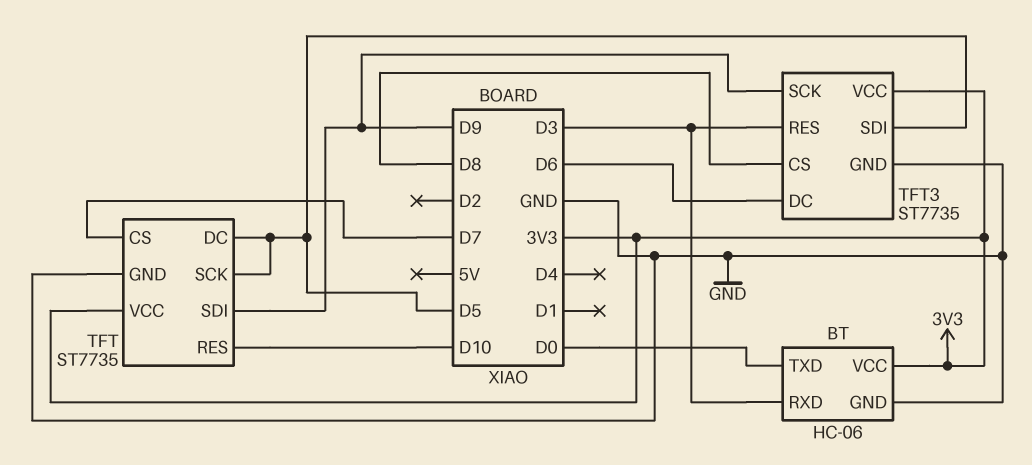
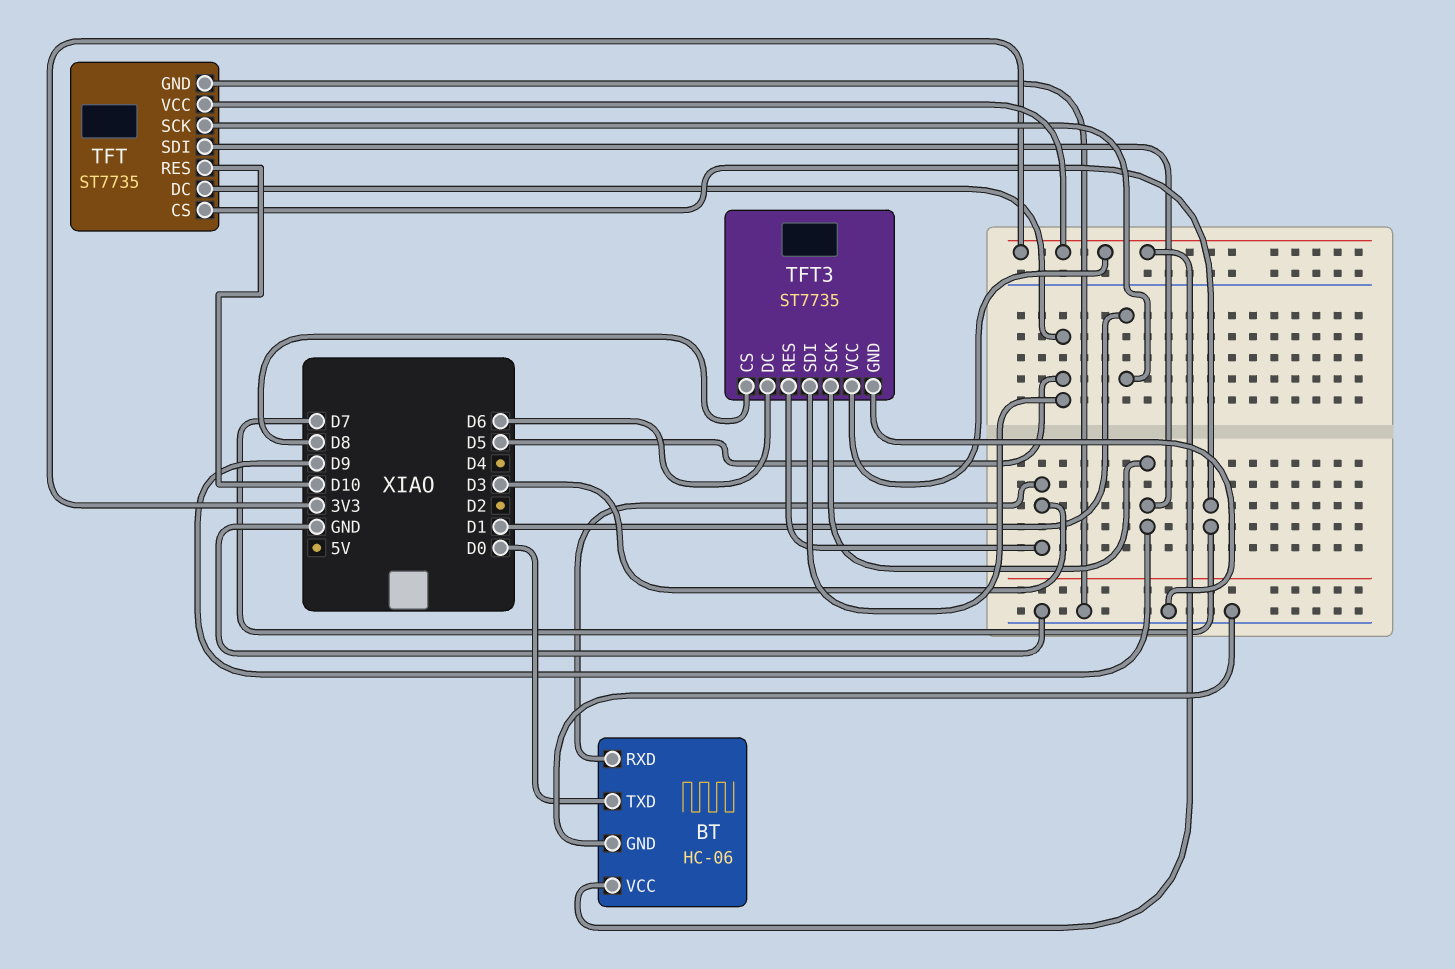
TFT pin SCK: D5 -> D1

